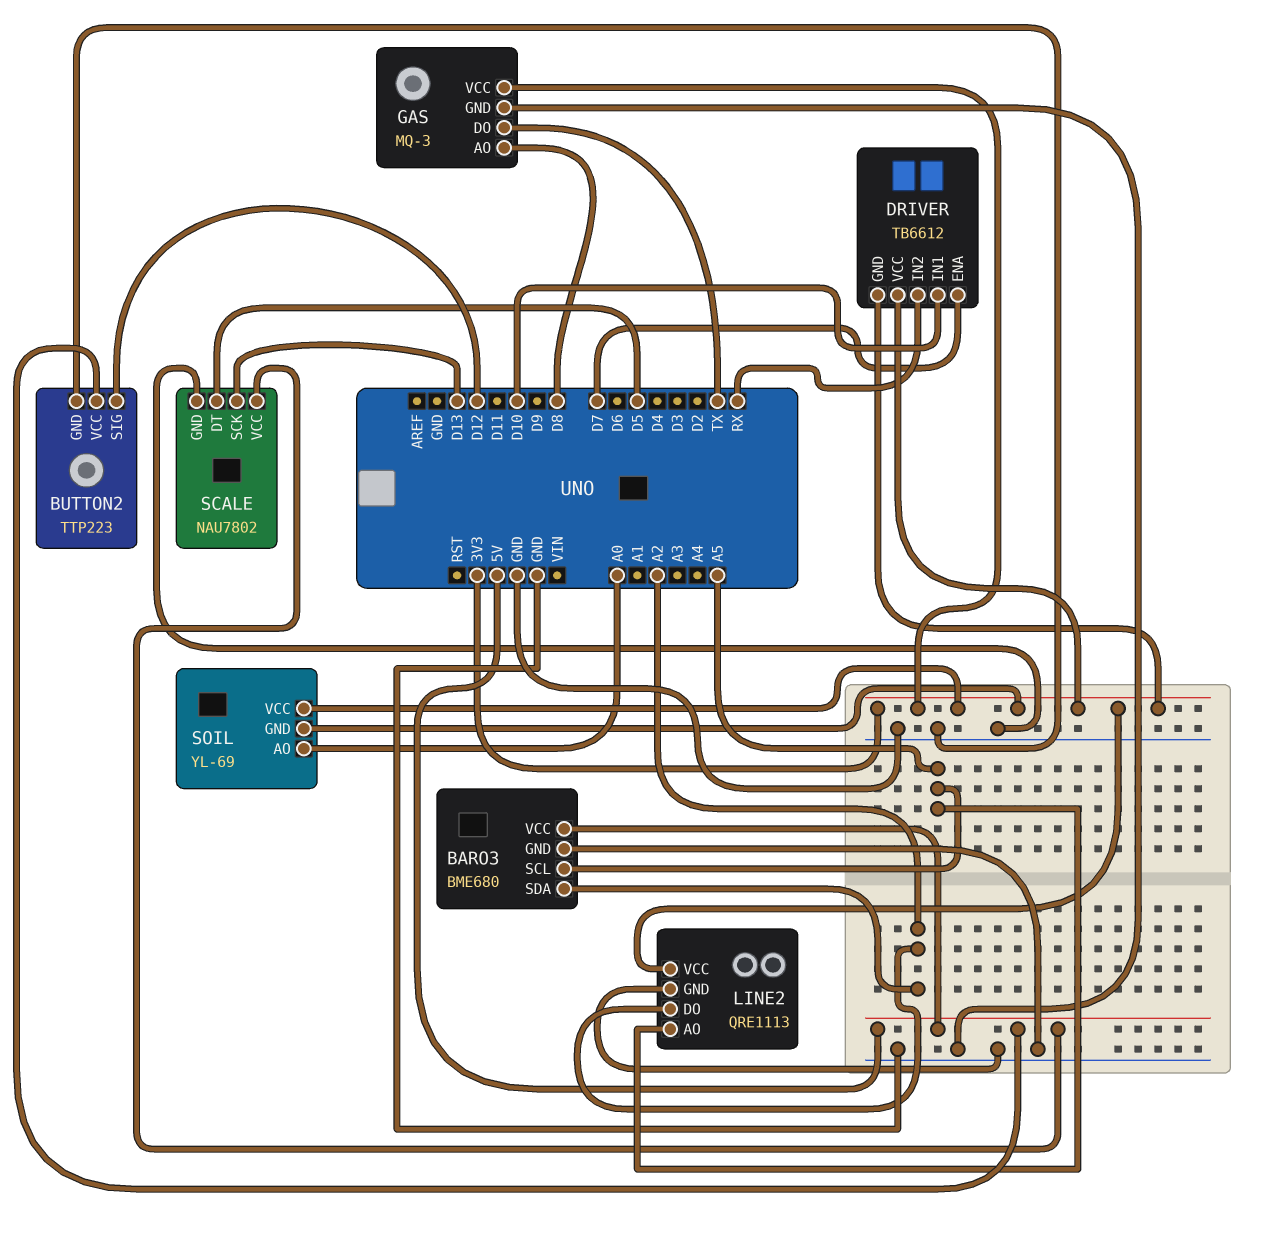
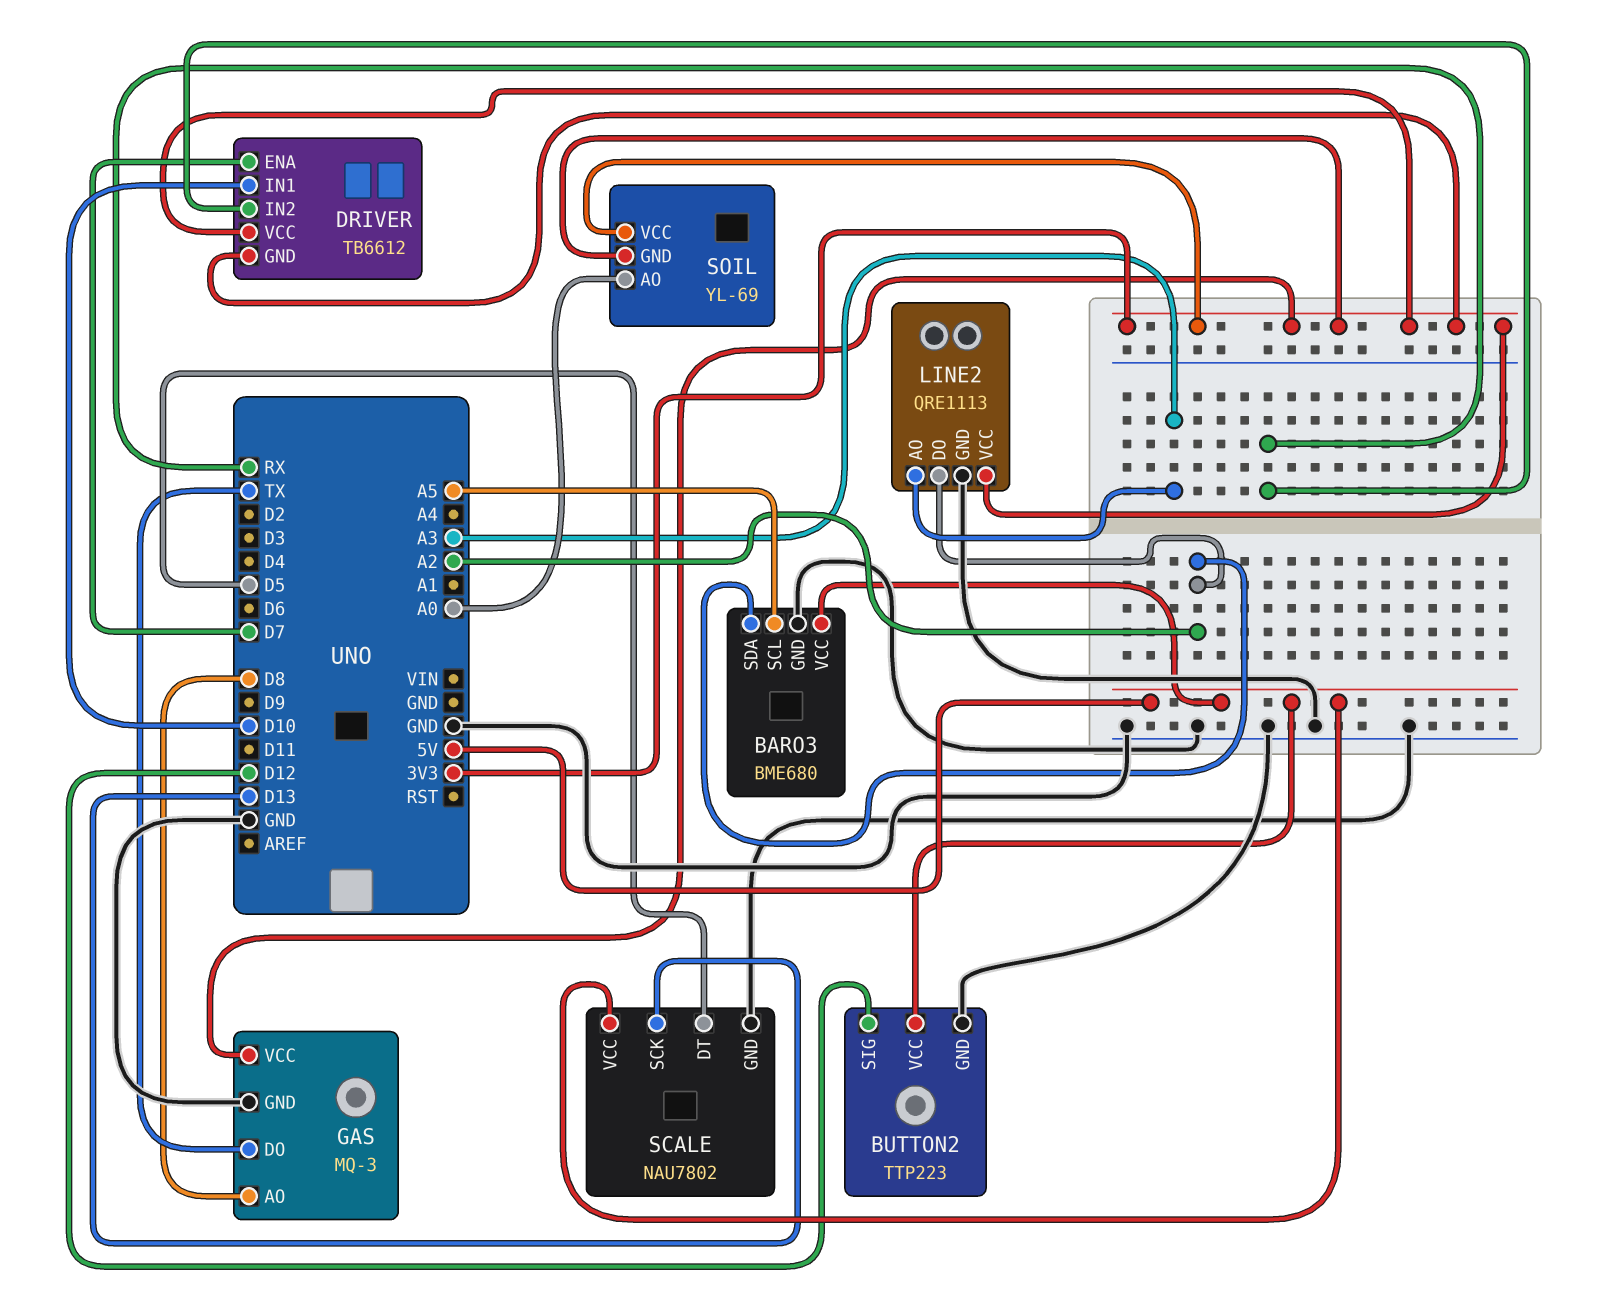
LINE2 pin AO: A5 -> A3

